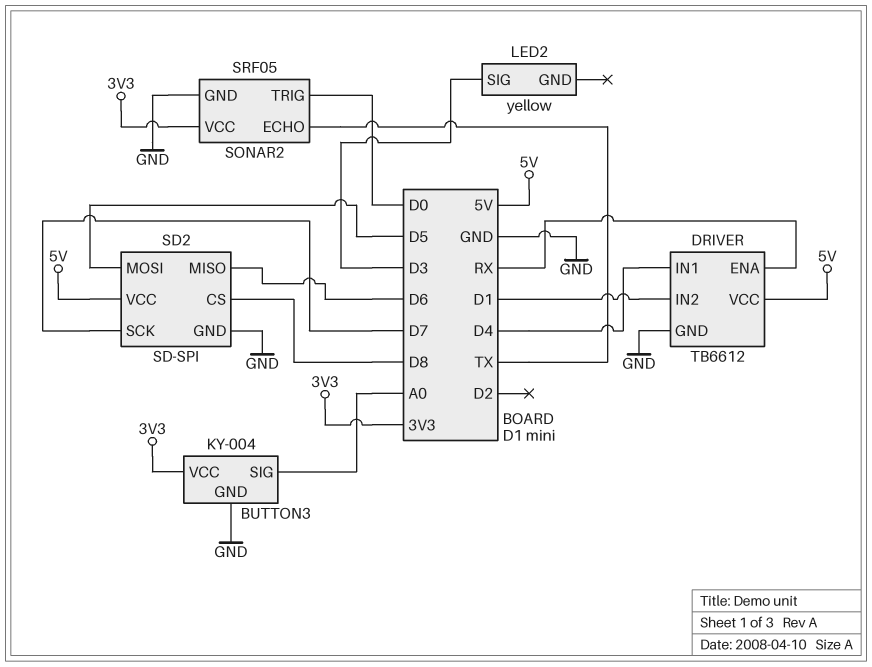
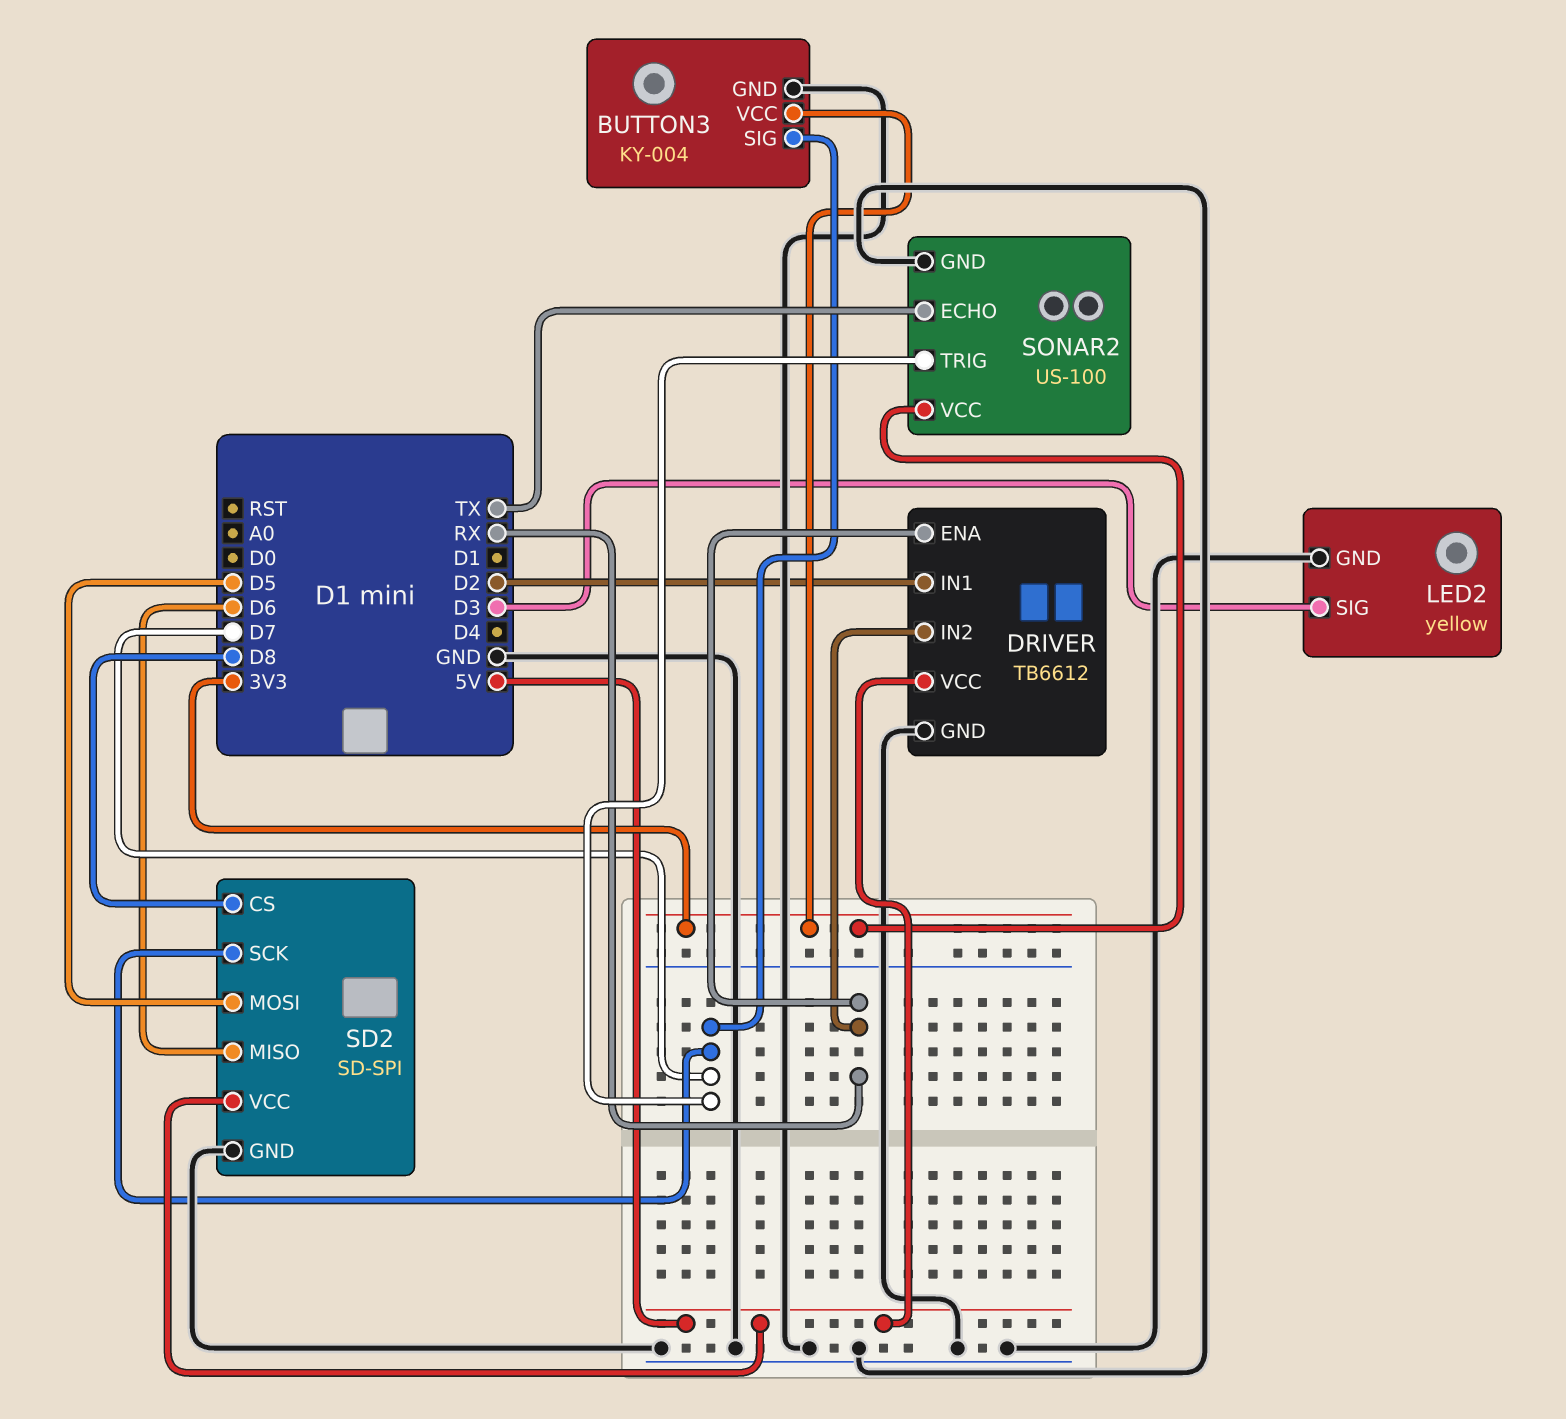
BUTTON3 pin SIG: A0 -> D7
DRIVER pin IN1: D4 -> D2
DRIVER pin IN2: D1 -> RX
LED2 pin GND: none -> GND
SONAR2: SRF05 -> US-100
SONAR2 pin TRIG: D0 -> D7

